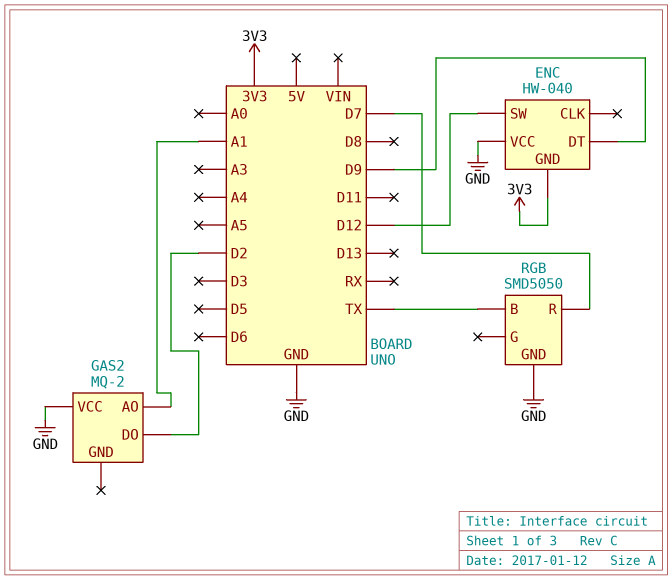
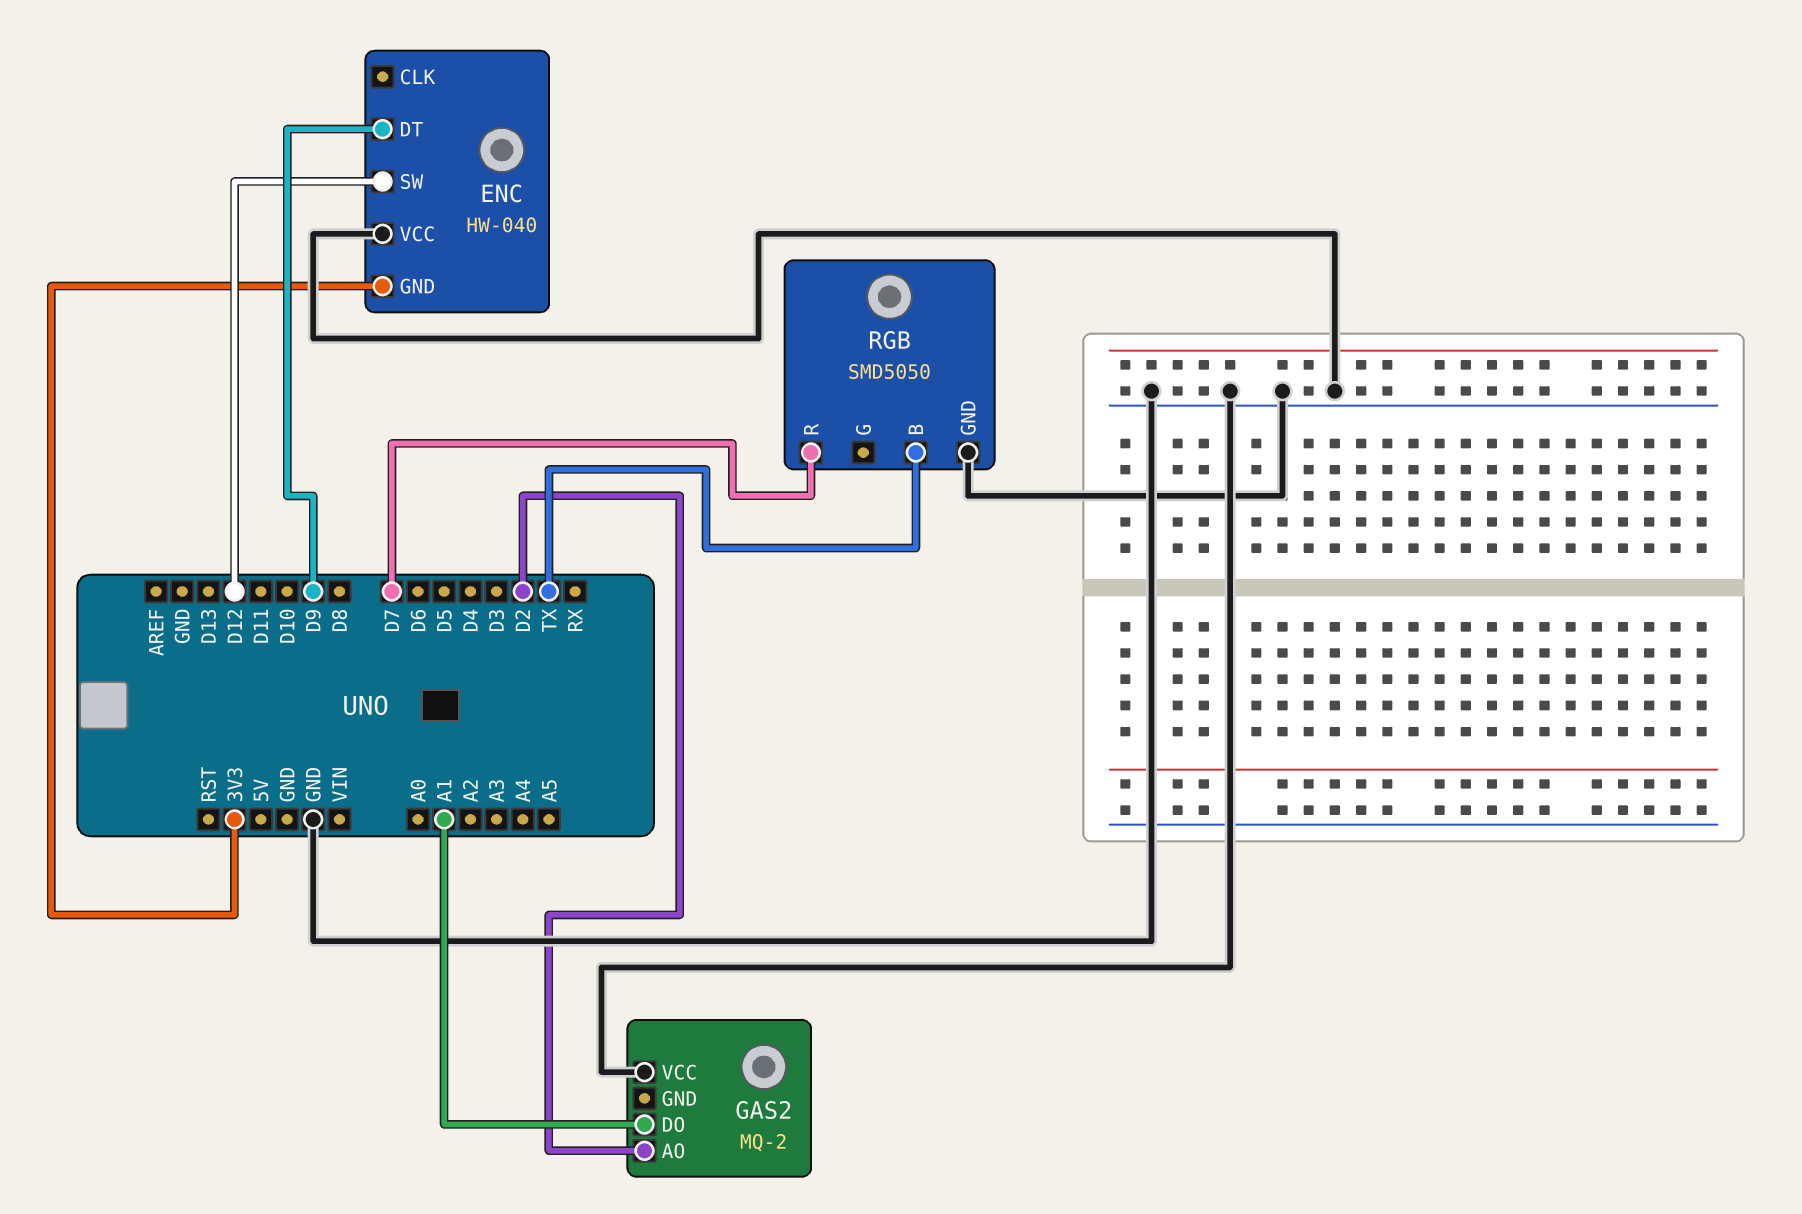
GAS2 pin AO: A1 -> D2
GAS2 pin DO: D2 -> A1

